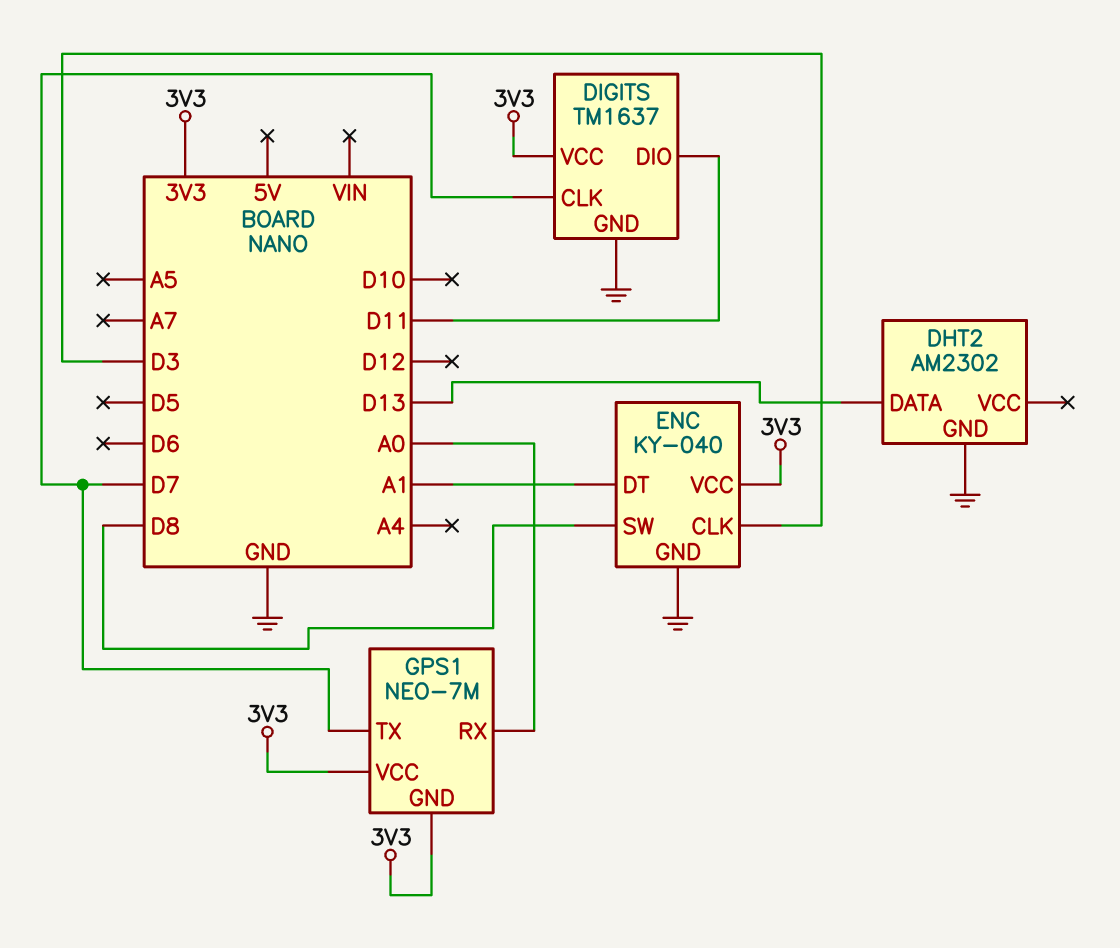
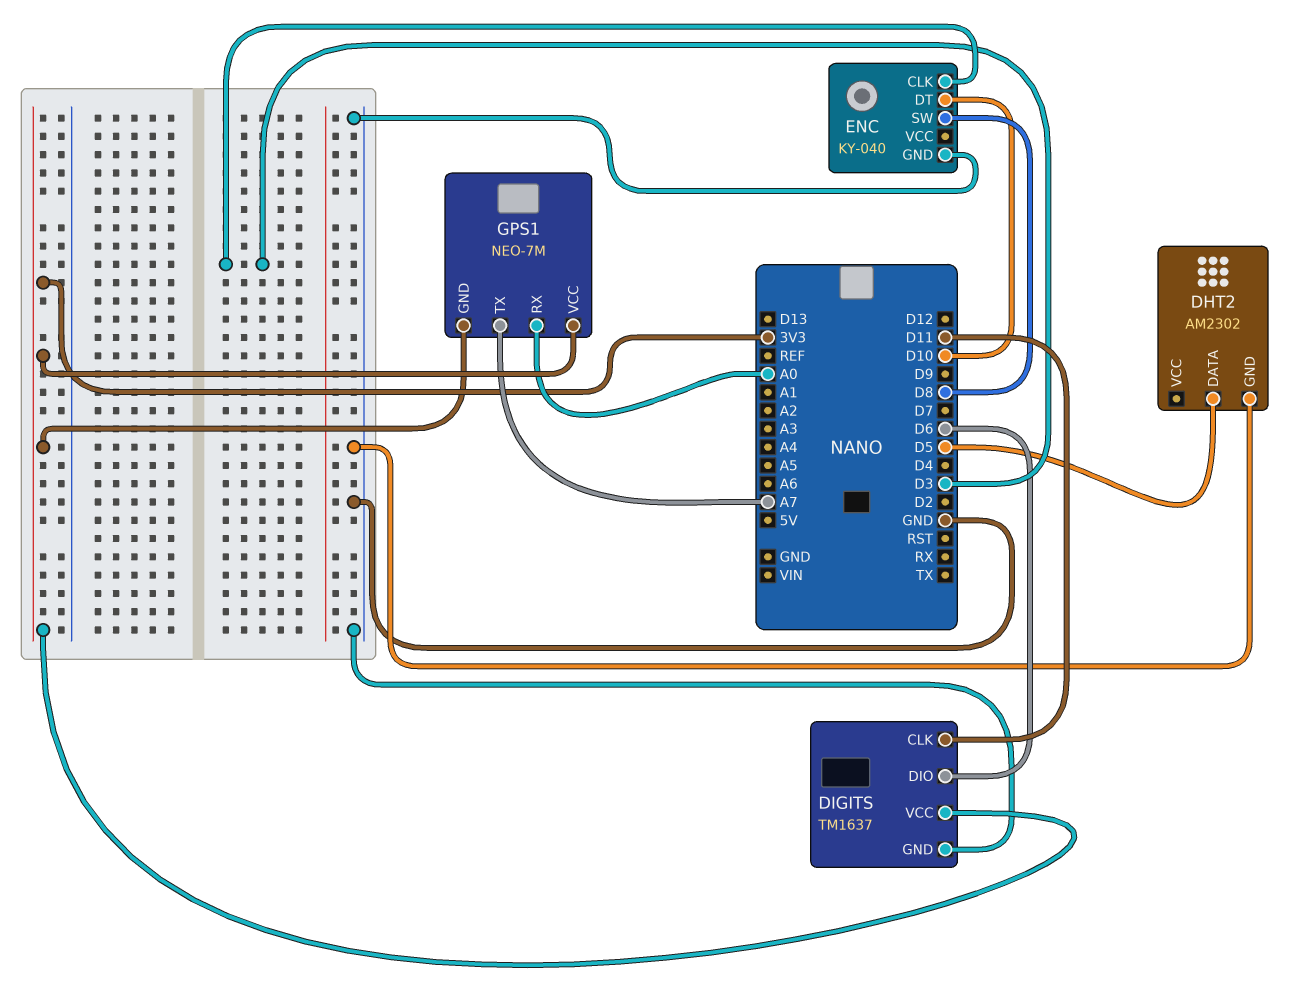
DHT2 pin DATA: D13 -> D5
DIGITS pin CLK: D7 -> D11
DIGITS pin DIO: D11 -> D6
ENC pin DT: A1 -> D10
ENC pin VCC: 3V3 -> none
GPS1 pin TX: D7 -> A7

